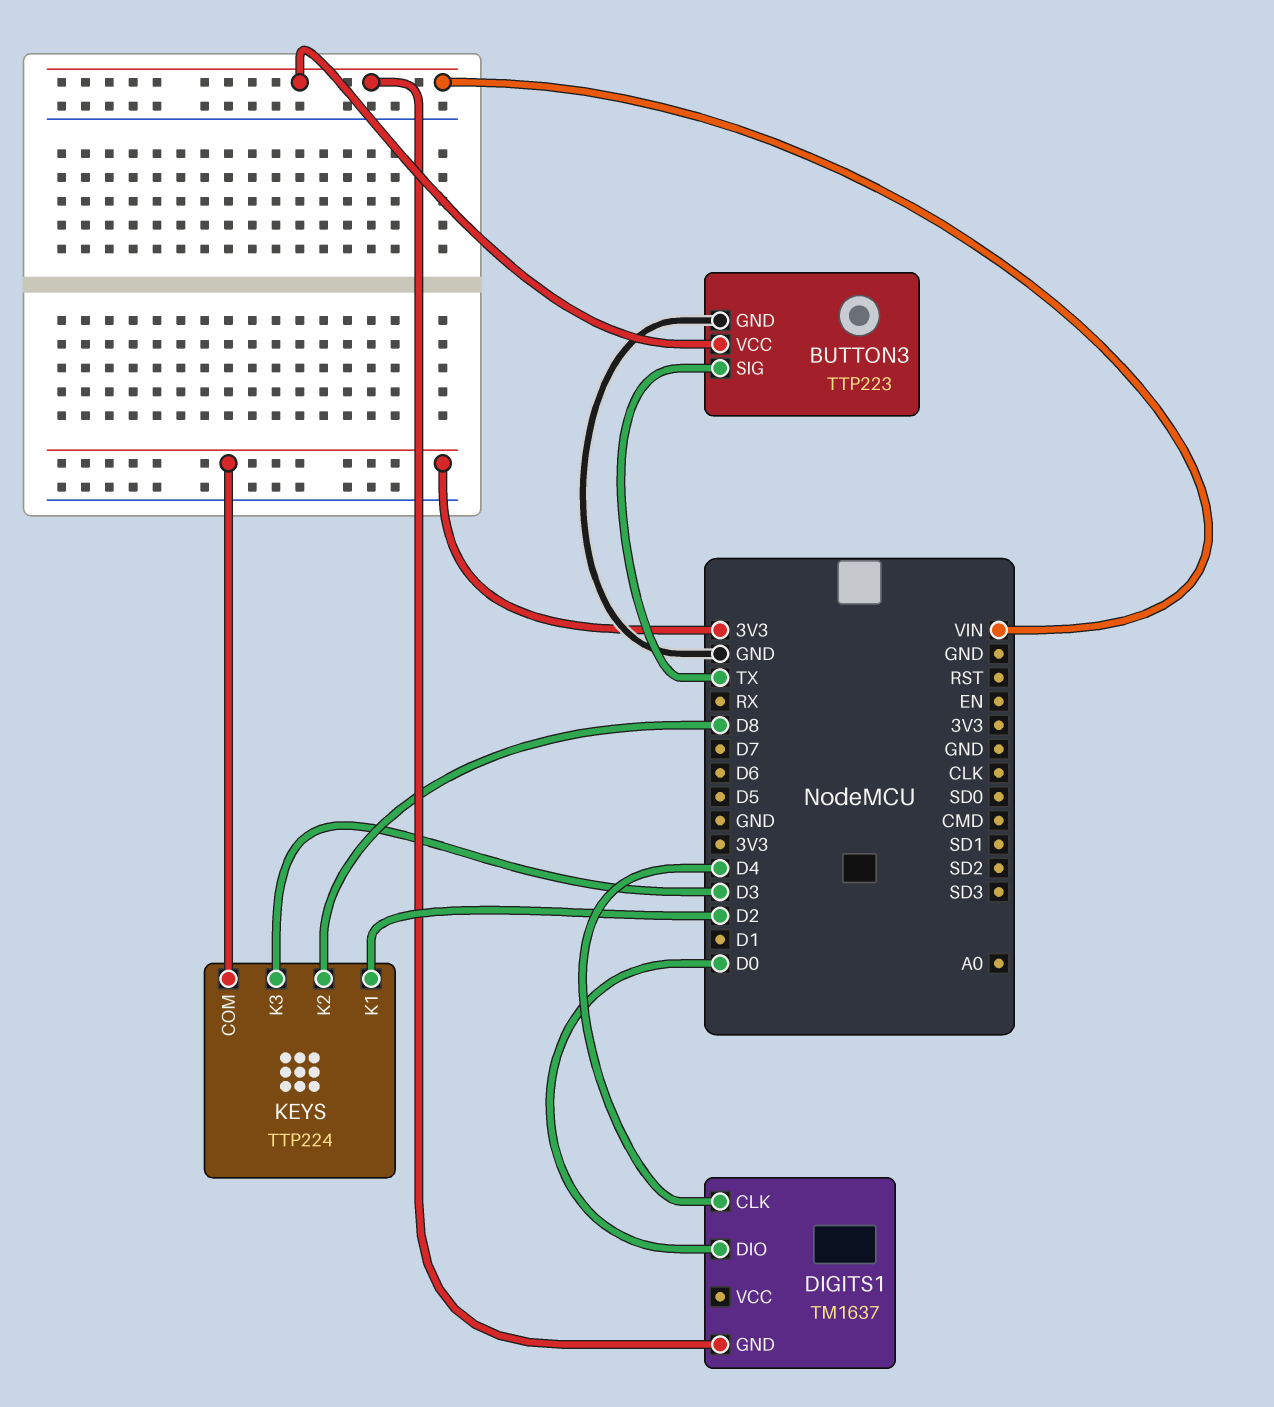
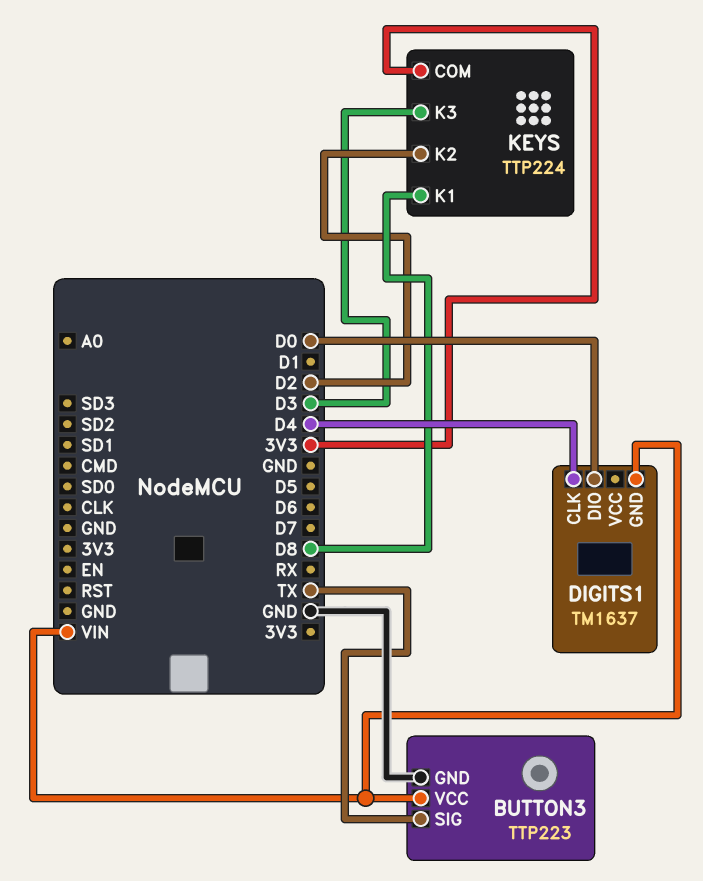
KEYS pin K1: D2 -> D8
KEYS pin K2: D8 -> D2

